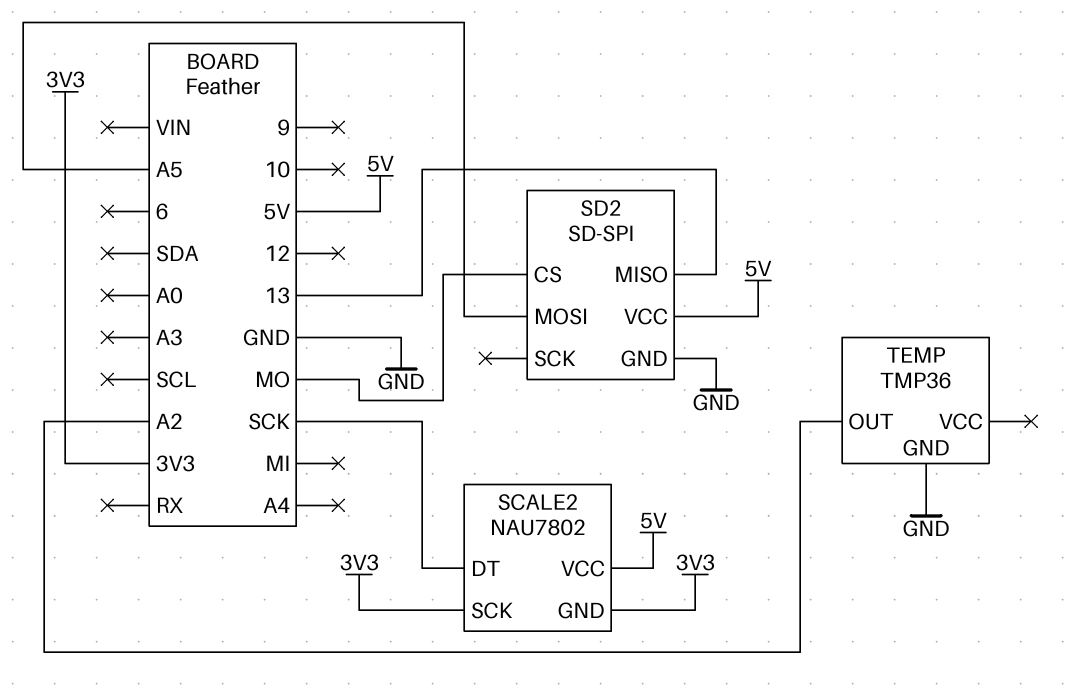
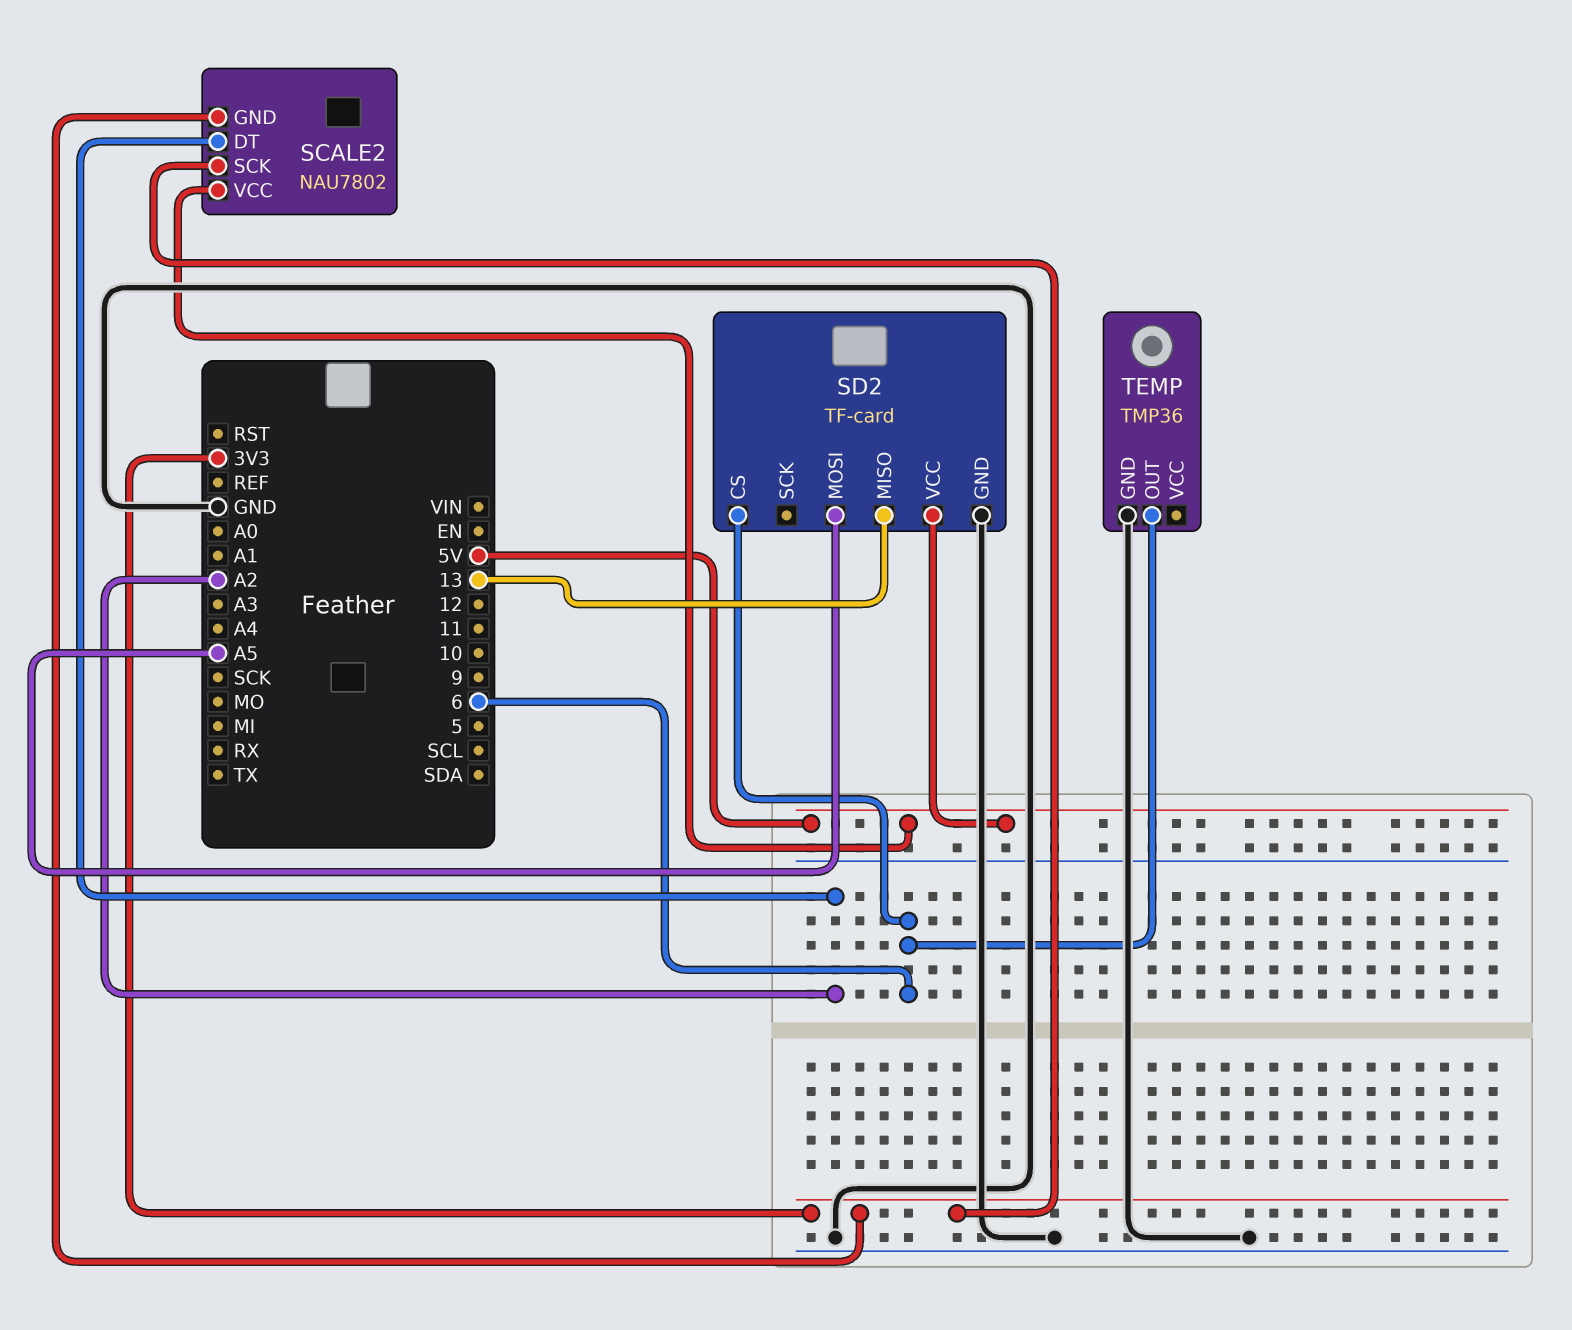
SCALE2 pin DT: SCK -> A2
SD2: SD-SPI -> TF-card
SD2 pin CS: MO -> 6
TEMP pin OUT: A2 -> 6

